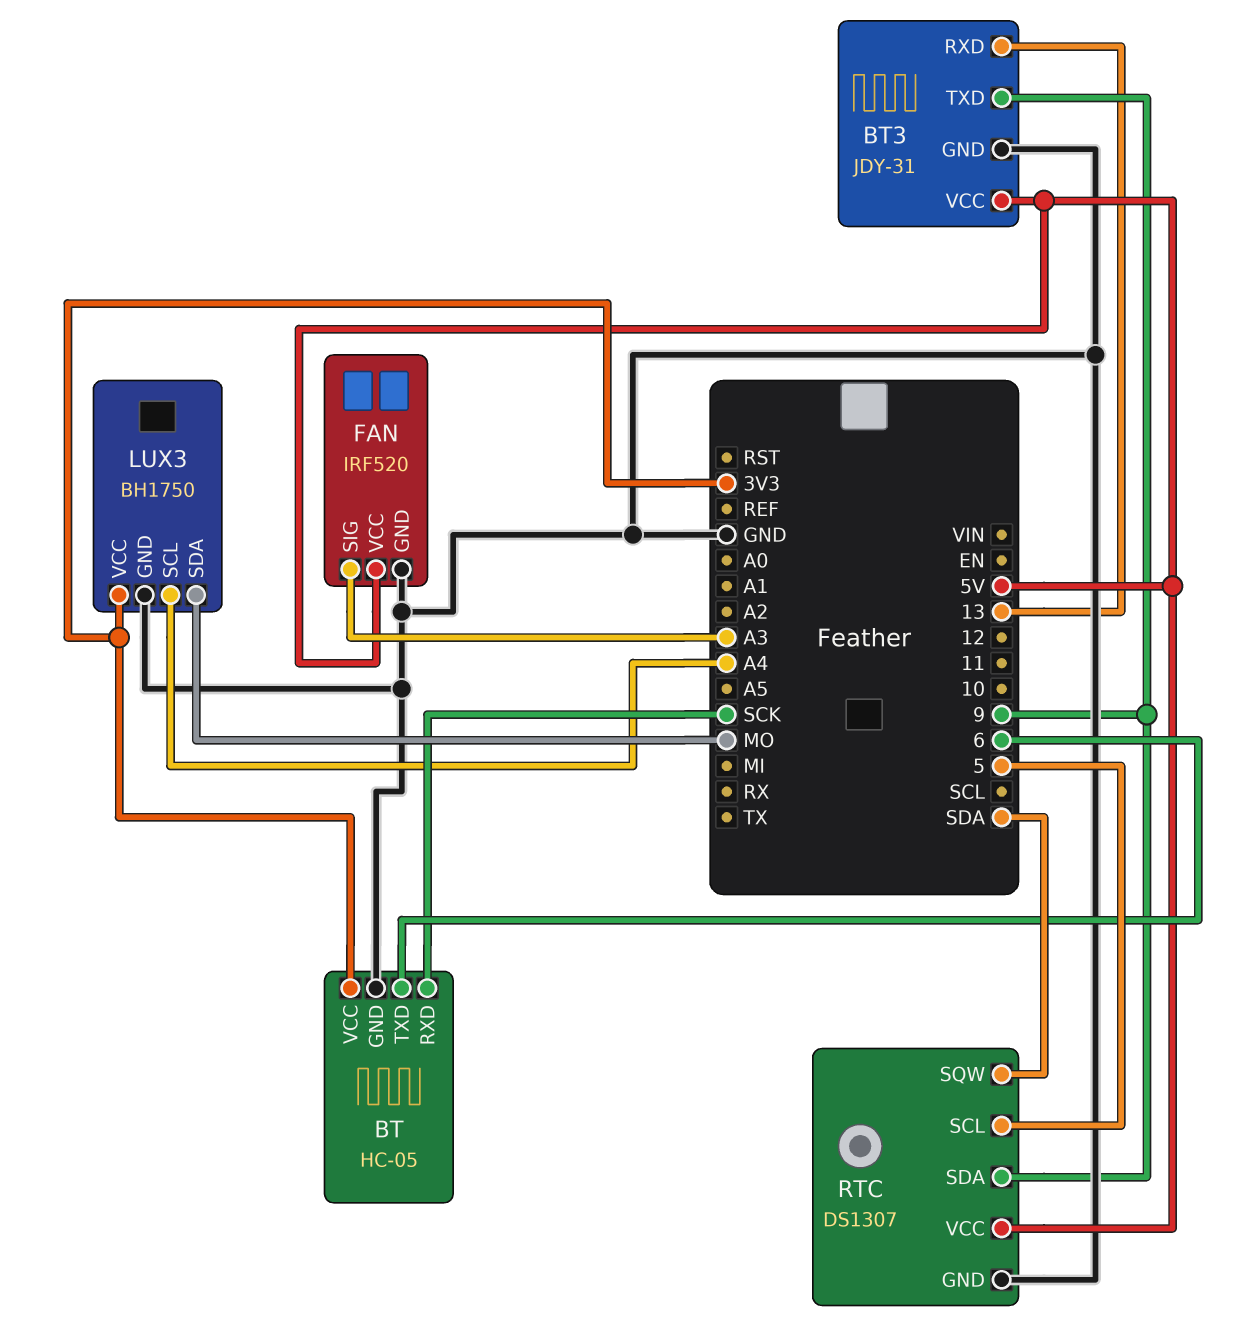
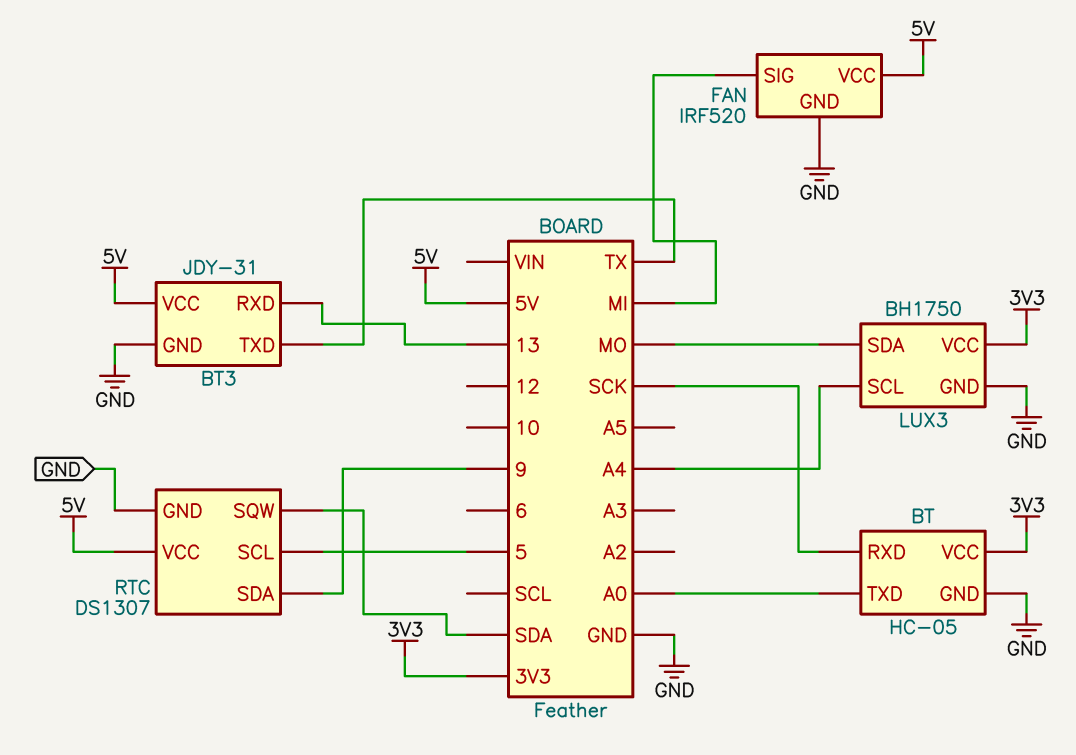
BT pin TXD: 6 -> A0
BT3 pin TXD: 9 -> TX
FAN pin SIG: A3 -> MI

